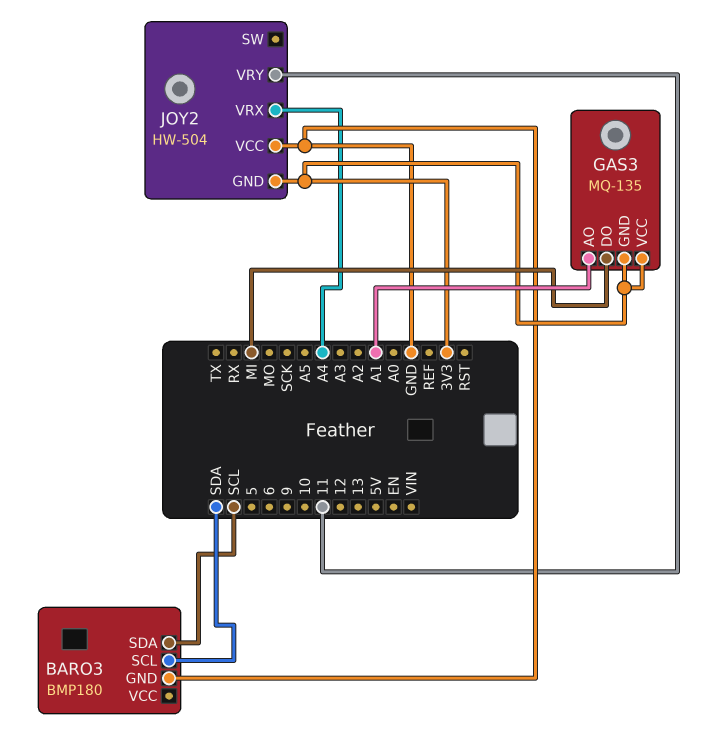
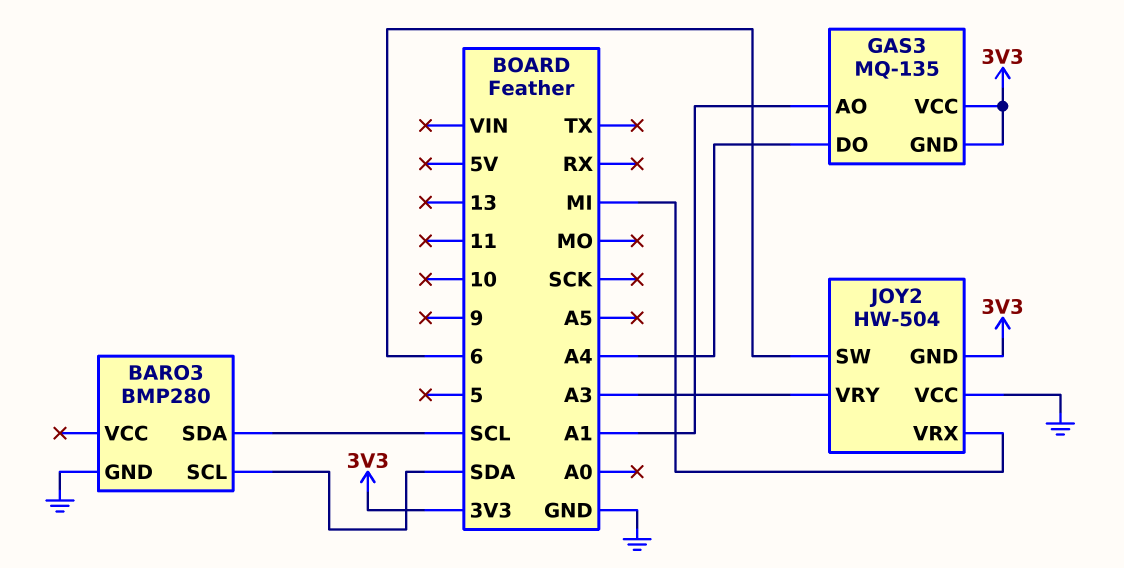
BARO3: BMP180 -> BMP280
GAS3 pin DO: MI -> A4
JOY2 pin SW: none -> 6
JOY2 pin VRX: A4 -> MI
JOY2 pin VRY: 11 -> A3

